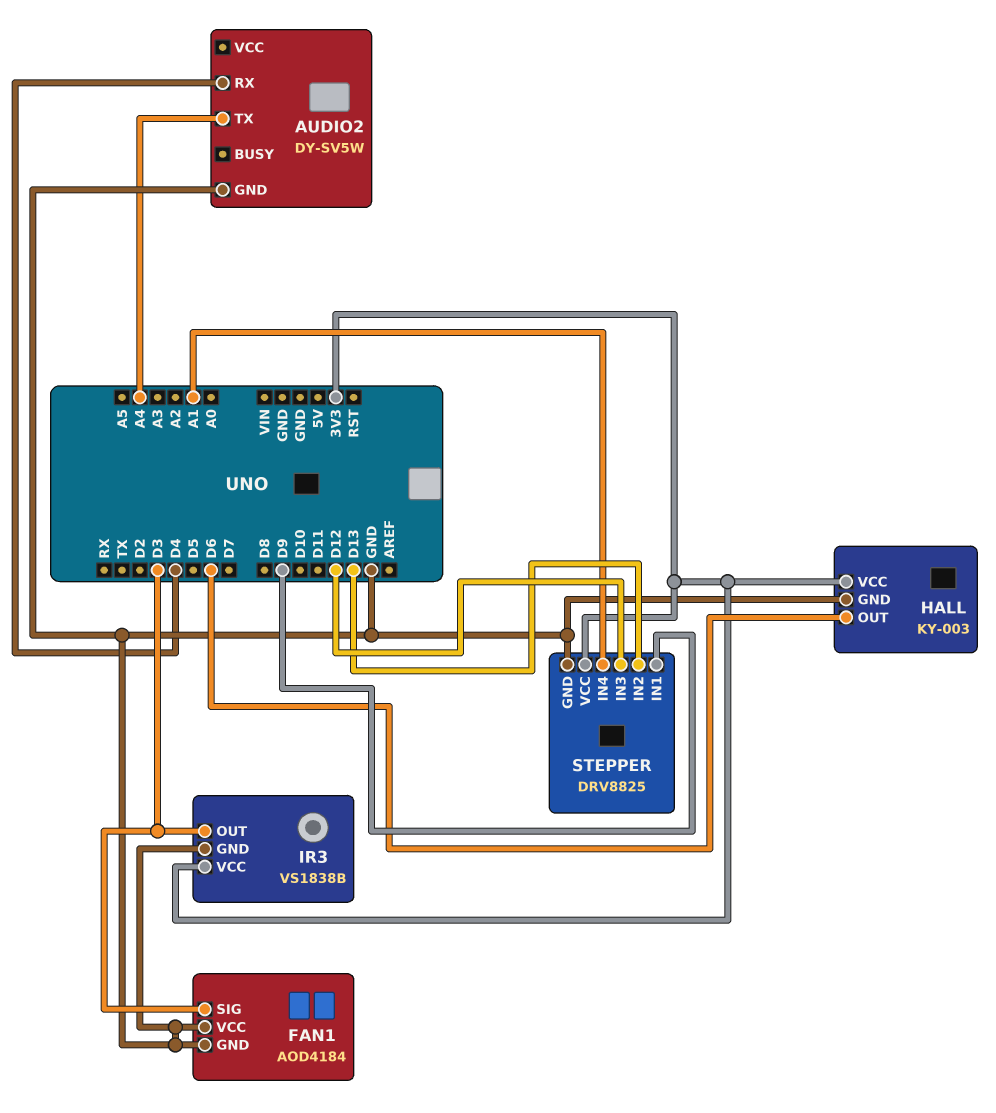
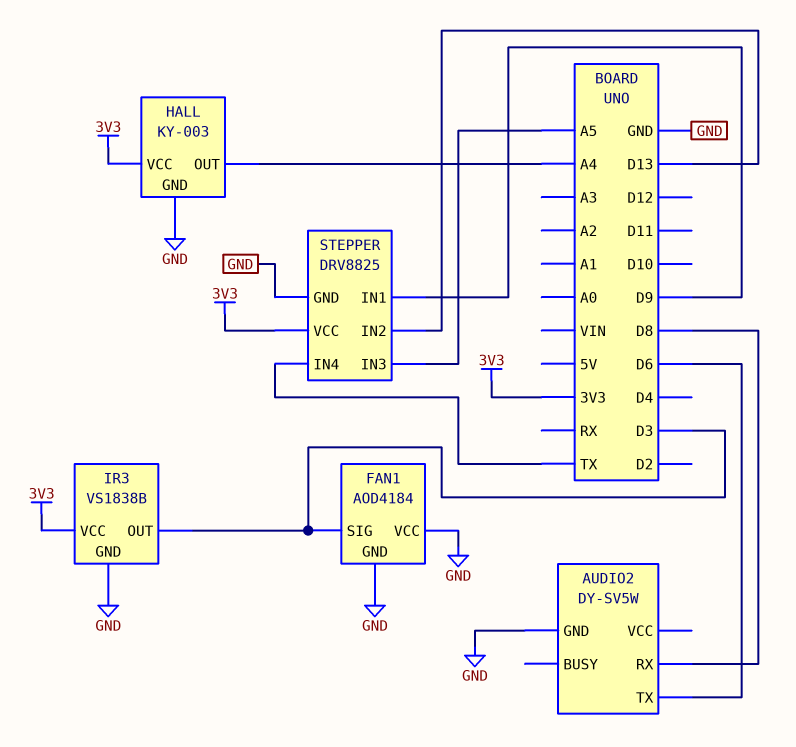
AUDIO2 pin RX: D4 -> D8
AUDIO2 pin TX: A4 -> D6
HALL pin OUT: D6 -> A4
STEPPER pin IN3: D12 -> A5
STEPPER pin IN4: A1 -> TX

